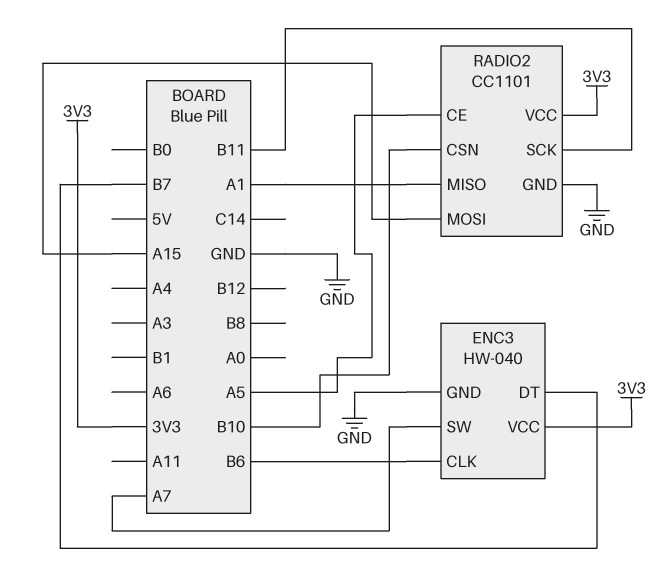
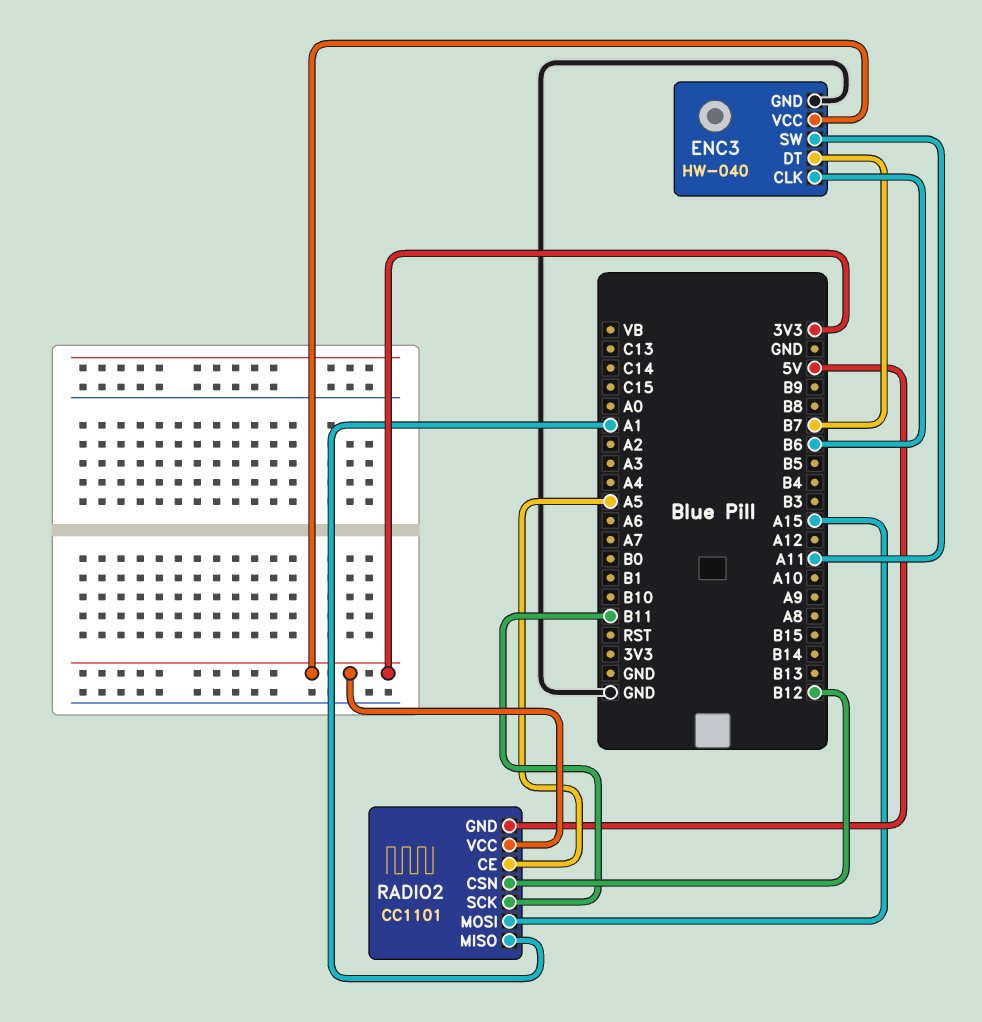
ENC3 pin SW: A7 -> A11
RADIO2 pin CSN: B10 -> B12
RADIO2 pin GND: GND -> 5V

